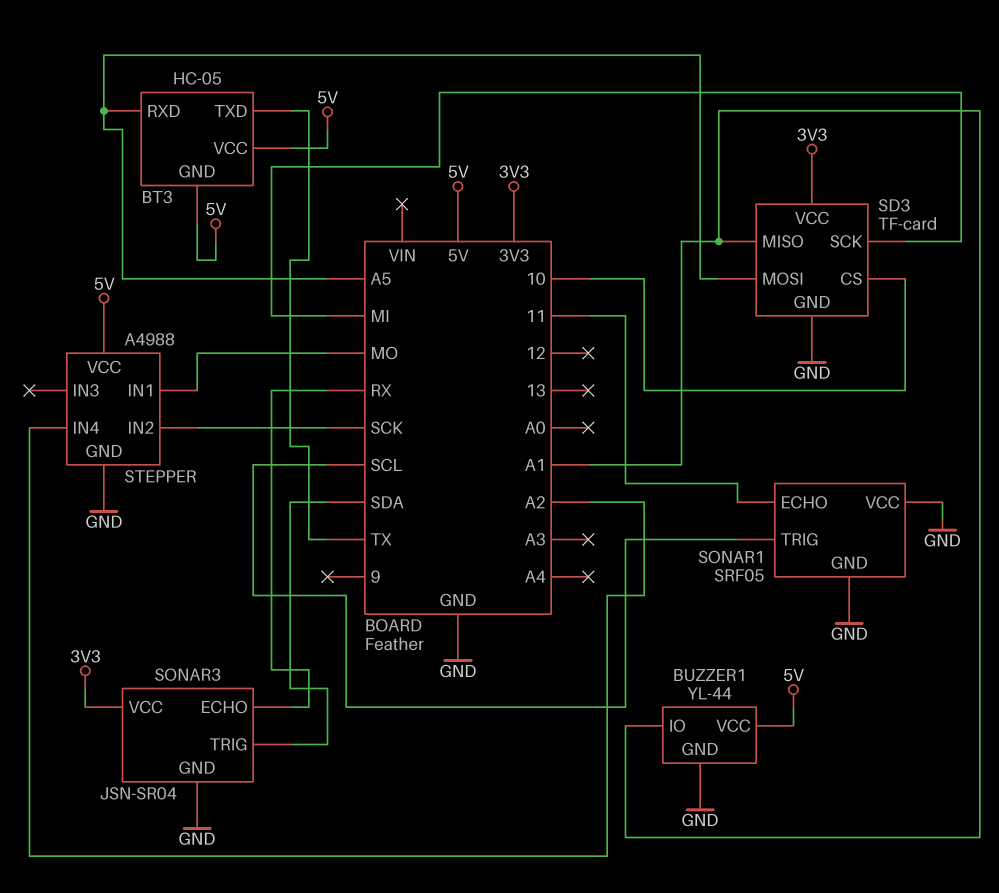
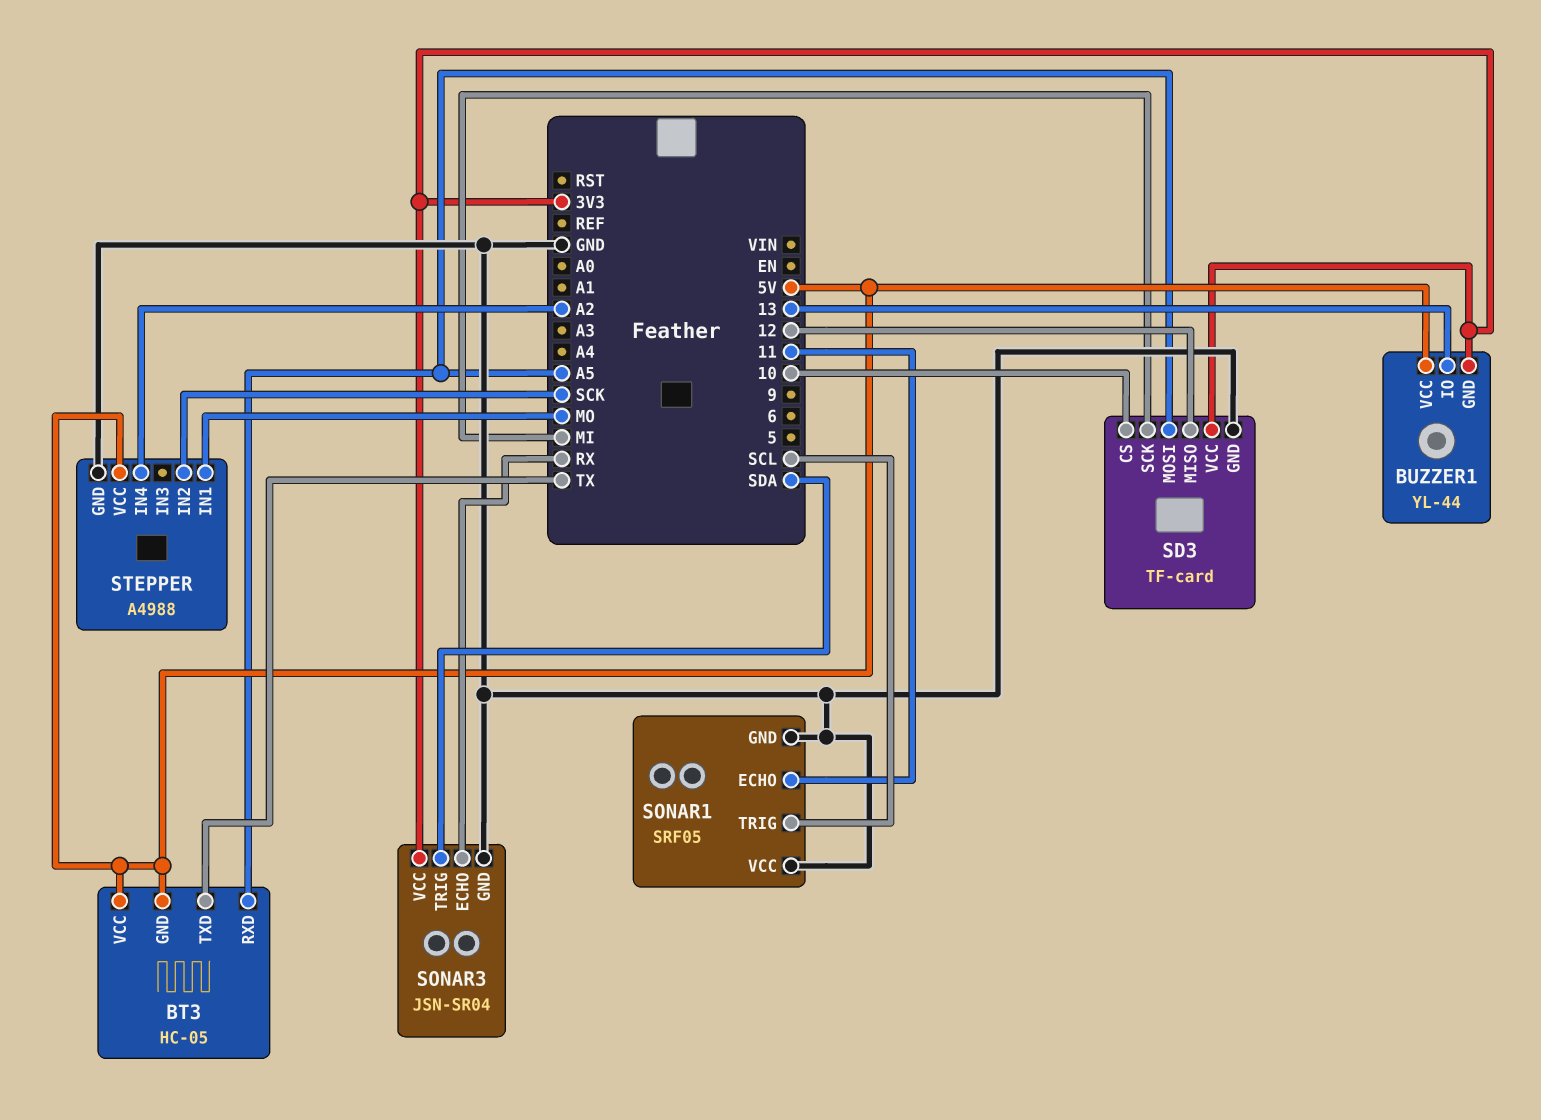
BUZZER1 pin GND: GND -> 3V3
BUZZER1 pin IO: A1 -> 13
SD3 pin MISO: A1 -> 12

